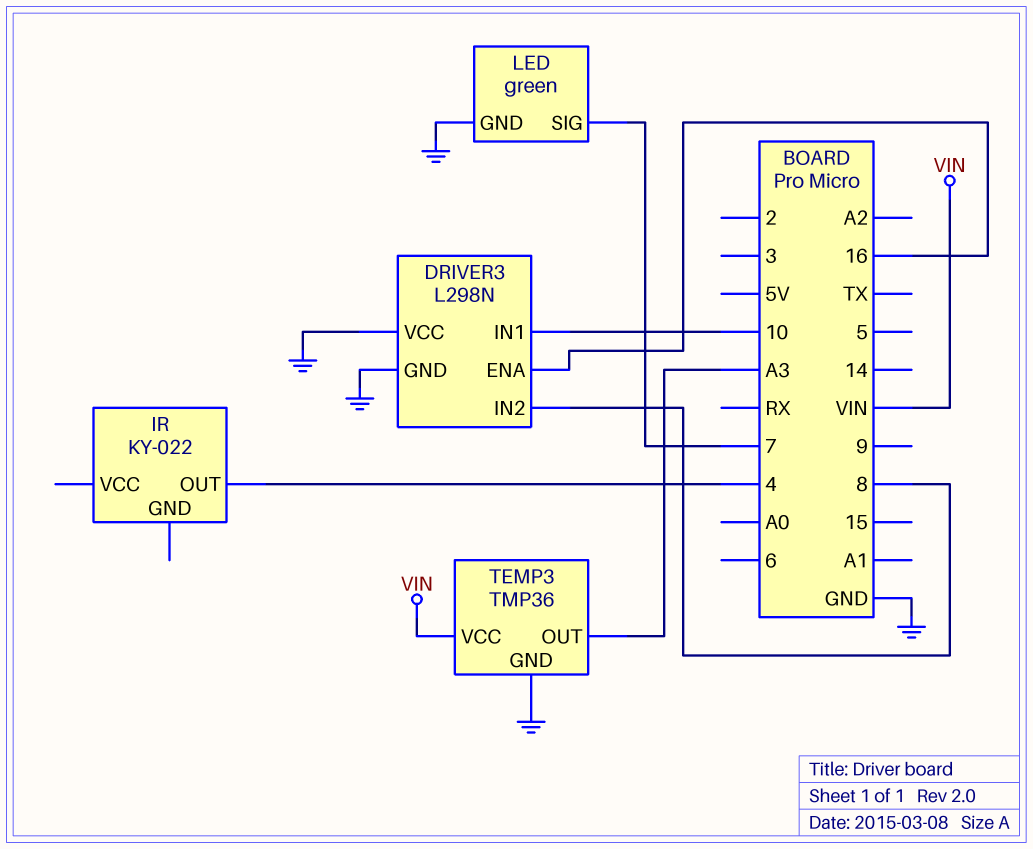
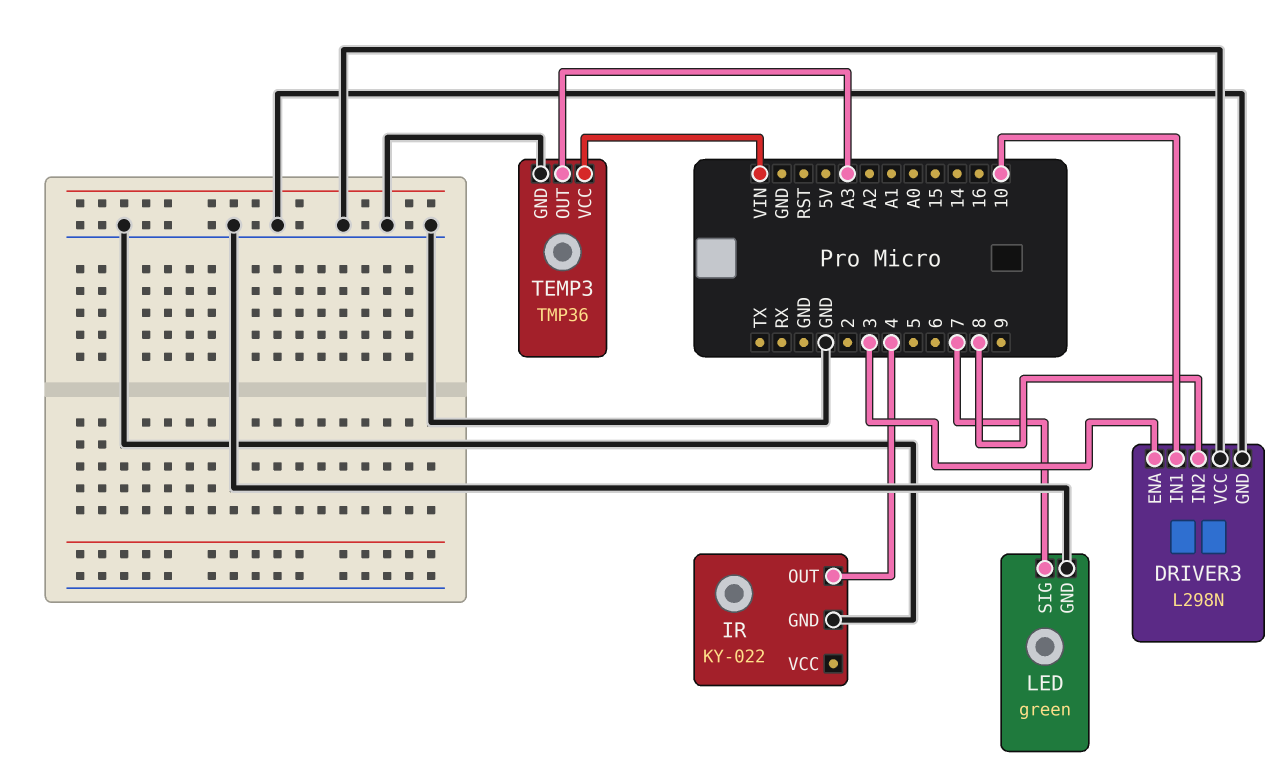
DRIVER3 pin ENA: 16 -> 3
IR pin GND: none -> GND

